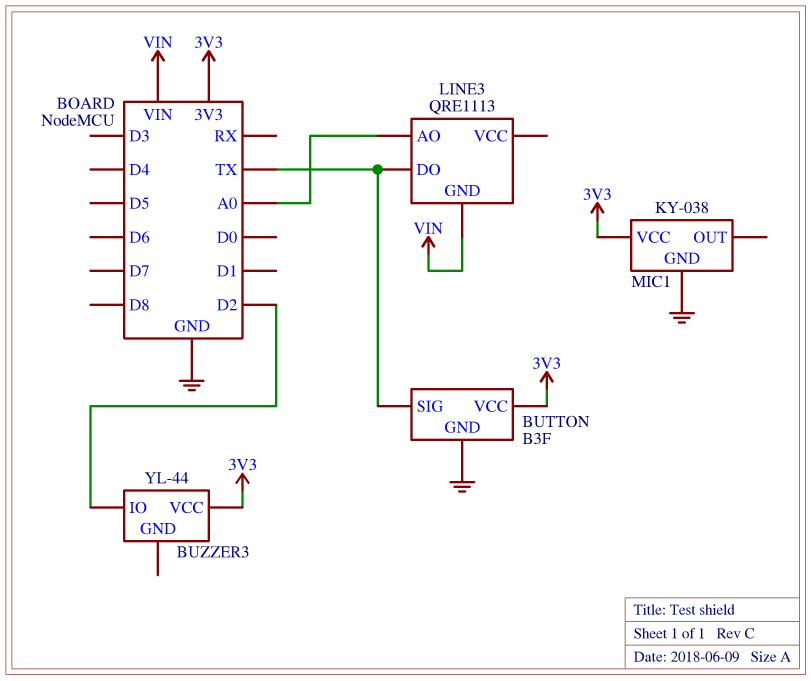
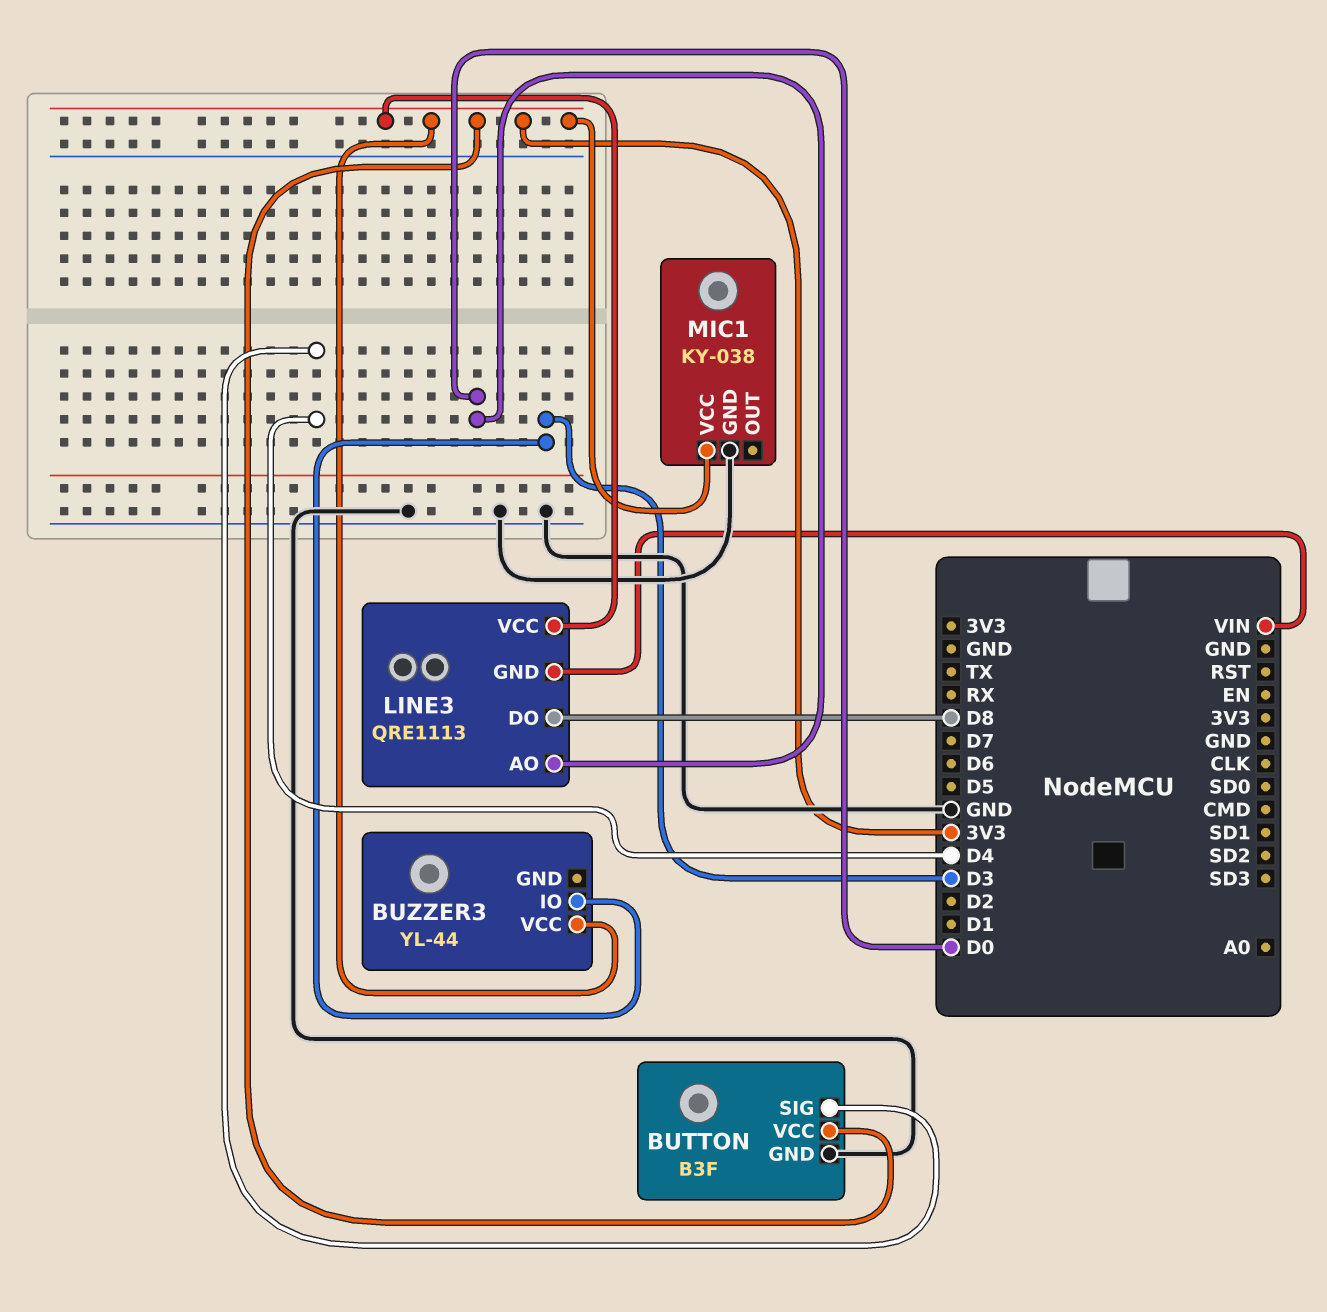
BUTTON pin SIG: TX -> D4
BUZZER3 pin IO: D2 -> D3
LINE3 pin AO: A0 -> D0
LINE3 pin DO: TX -> D8
LINE3 pin VCC: none -> 3V3

